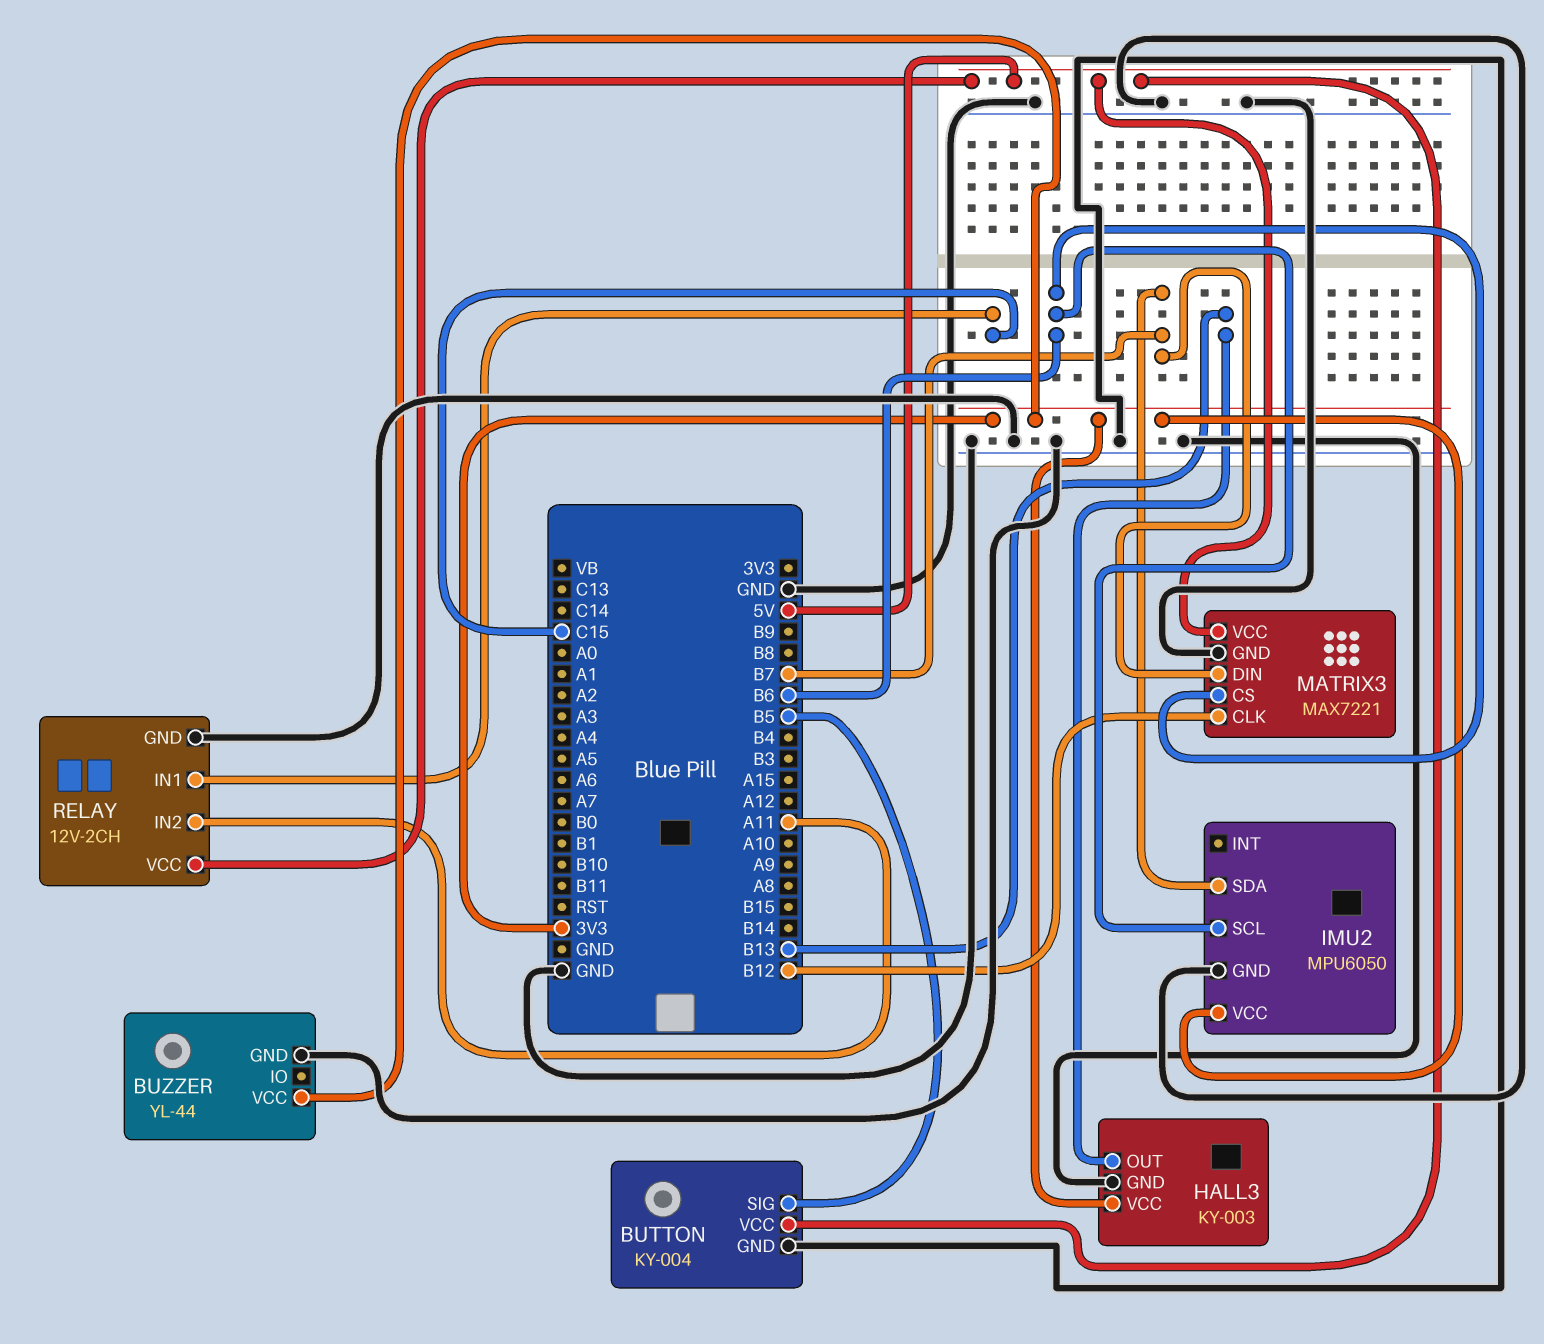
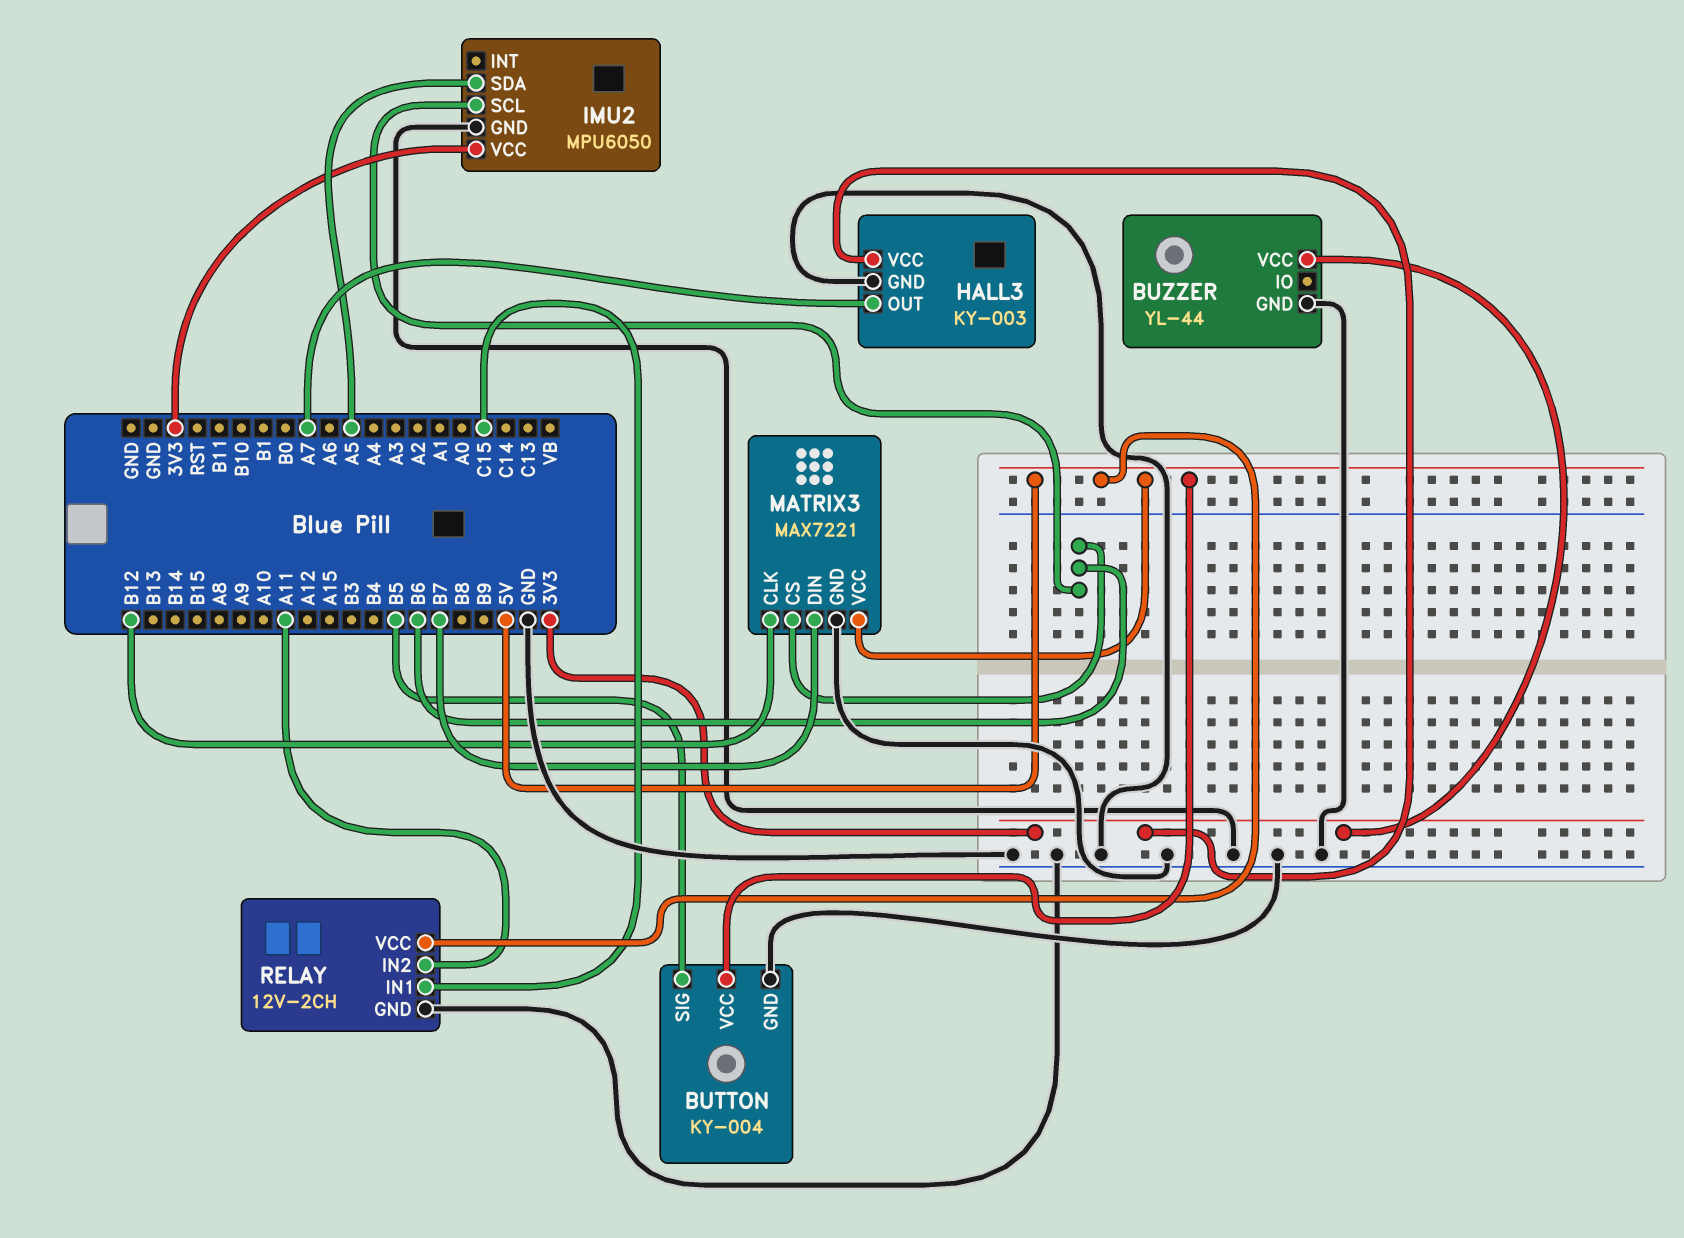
HALL3 pin OUT: B13 -> A7
IMU2 pin SDA: B7 -> A5

